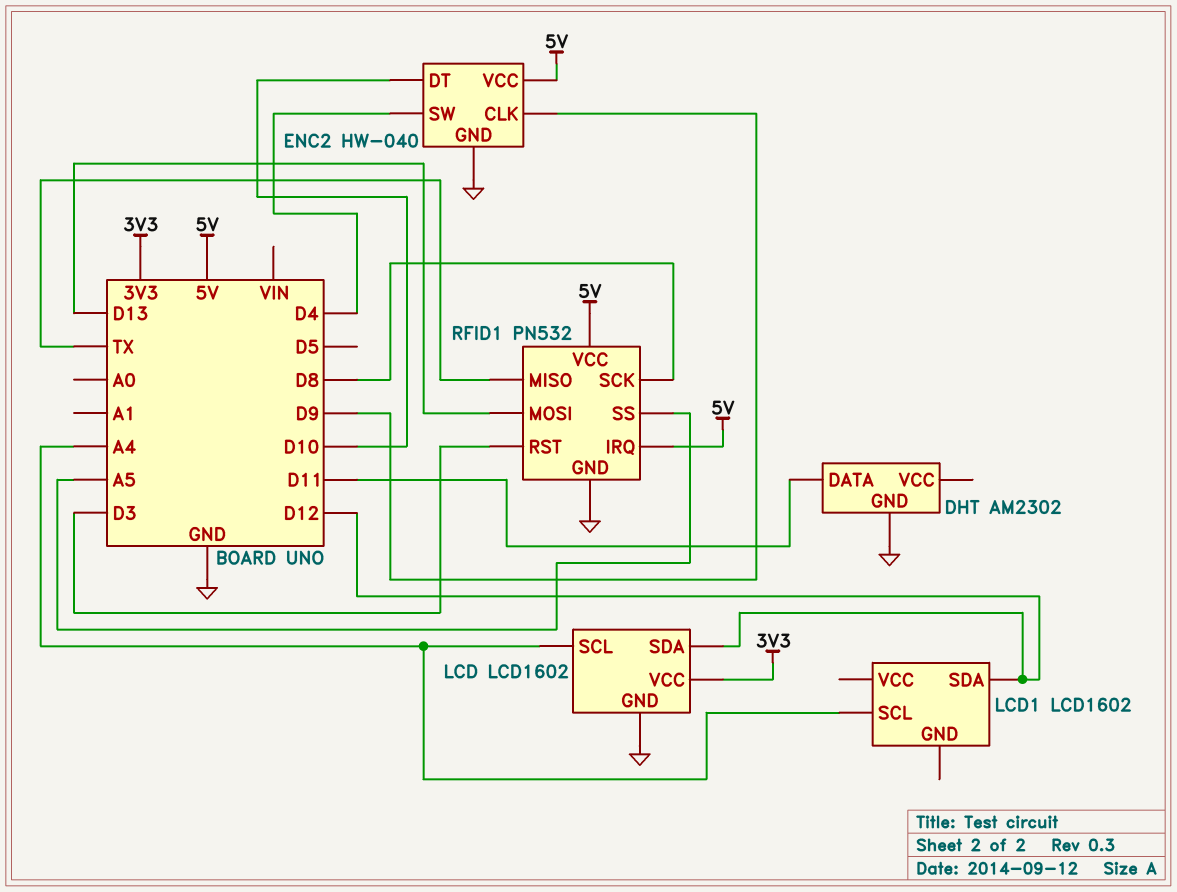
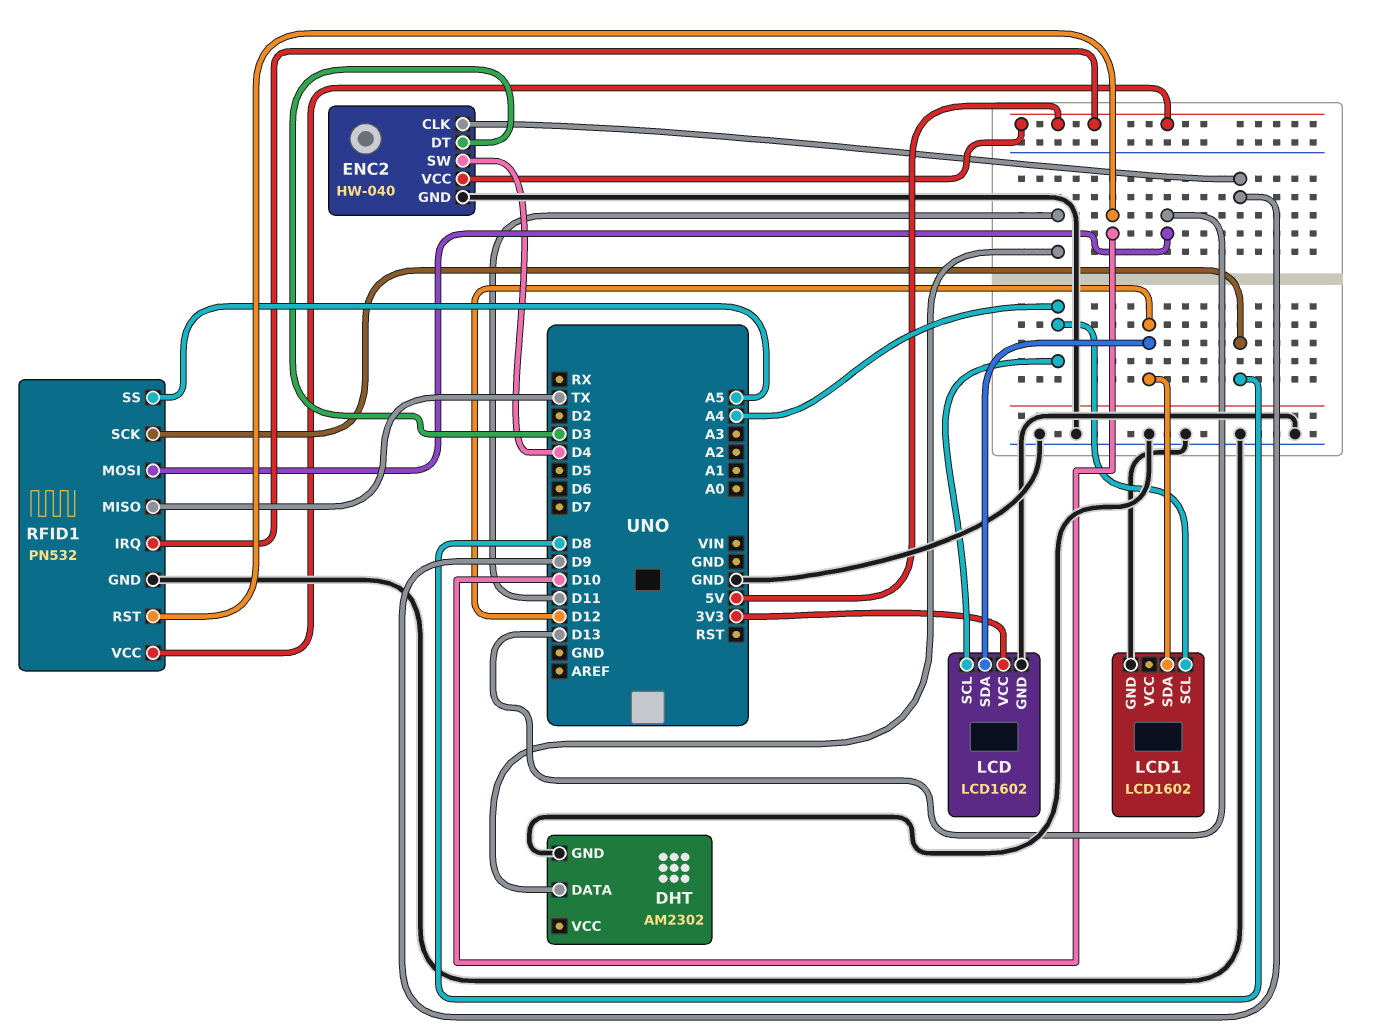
ENC2 pin DT: D10 -> D3
LCD1 pin GND: none -> GND
RFID1 pin RST: D3 -> D10

